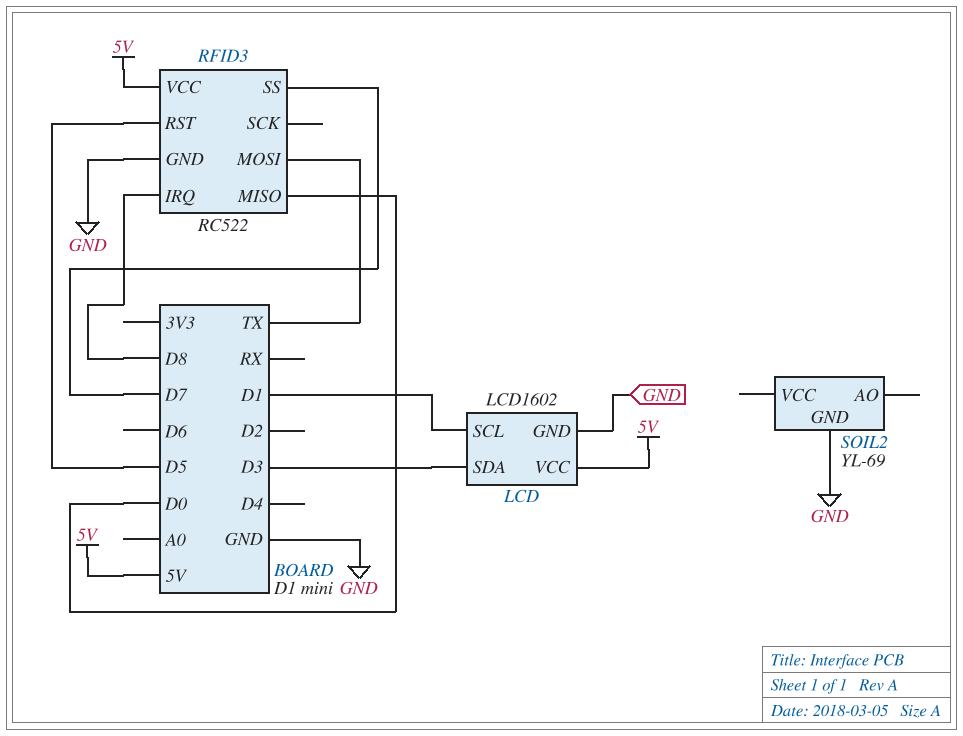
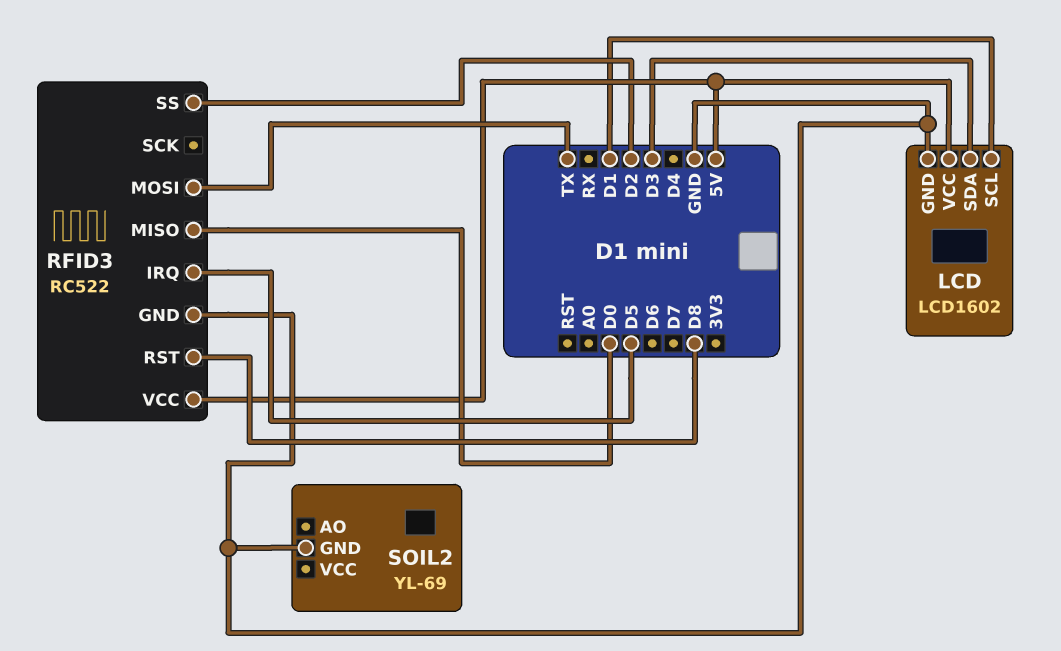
RFID3 pin IRQ: D8 -> D5
RFID3 pin RST: D5 -> D8
RFID3 pin SS: D7 -> D2

